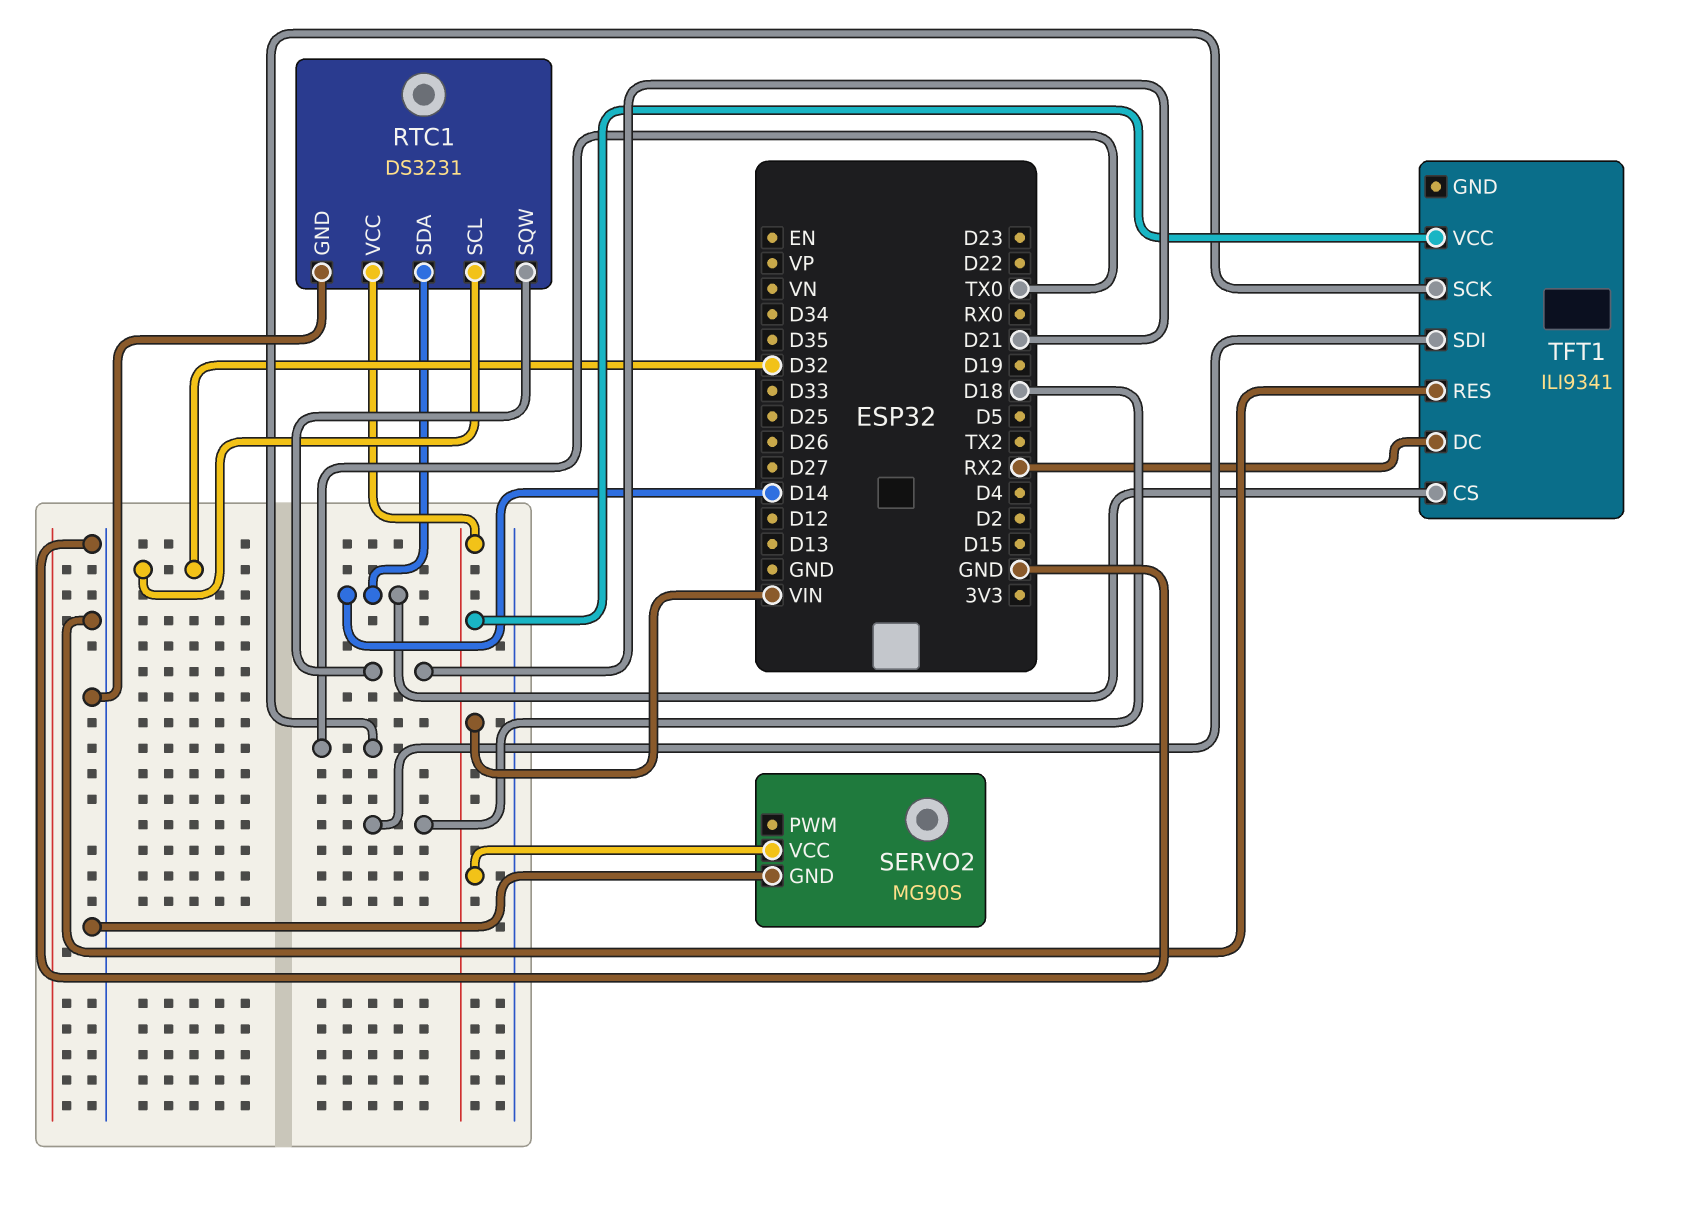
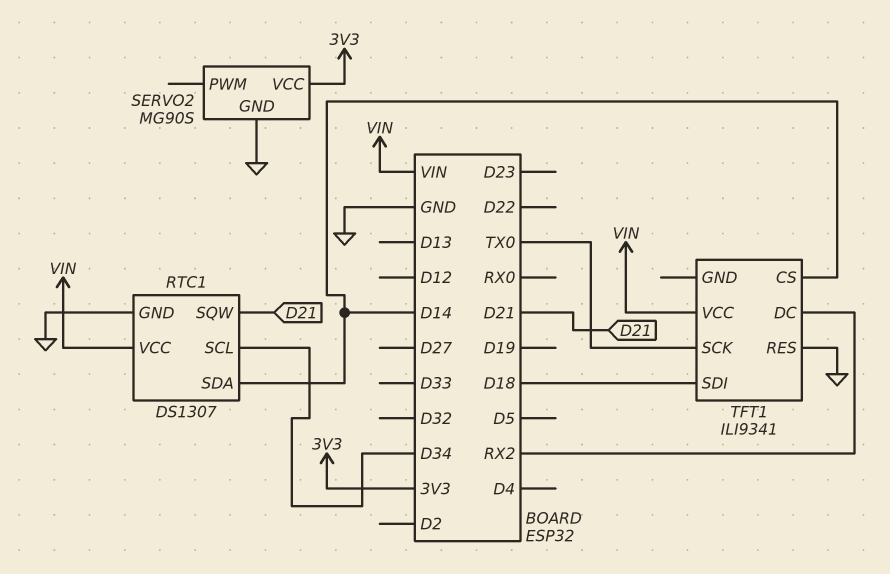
RTC1: DS3231 -> DS1307
RTC1 pin SCL: D32 -> D34
SERVO2 pin VCC: VIN -> 3V3

